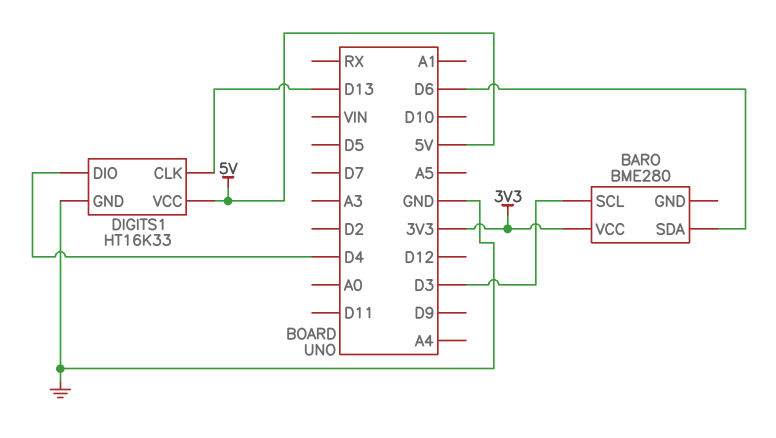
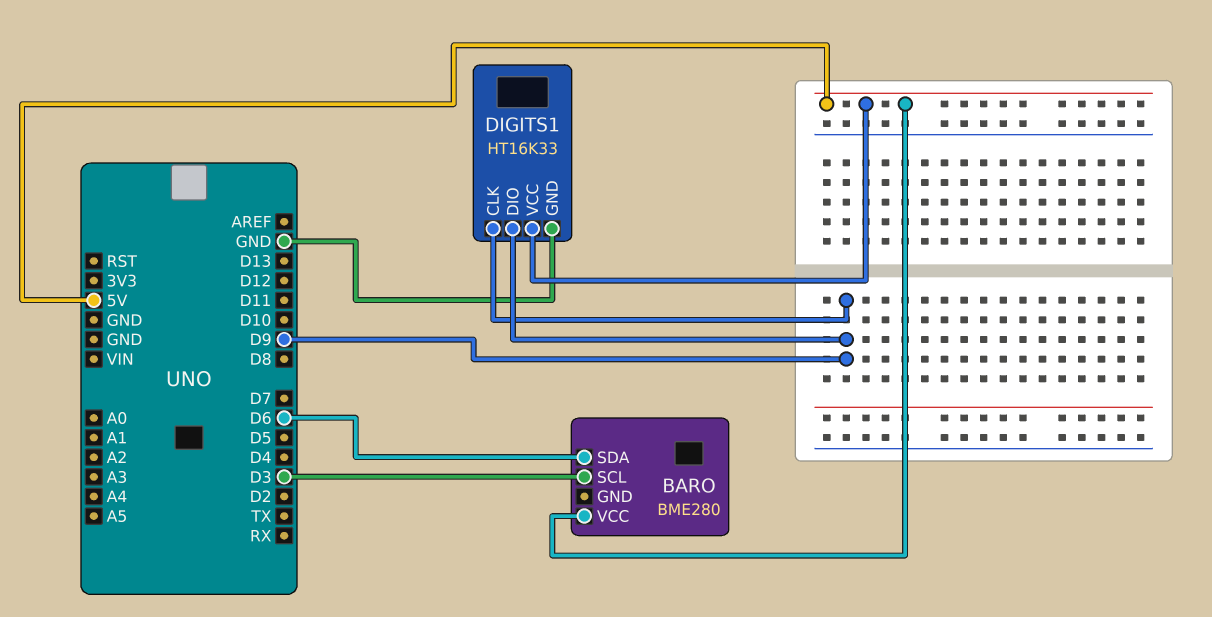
BARO pin VCC: 3V3 -> 5V
DIGITS1 pin CLK: D13 -> D9
DIGITS1 pin DIO: D4 -> D9

